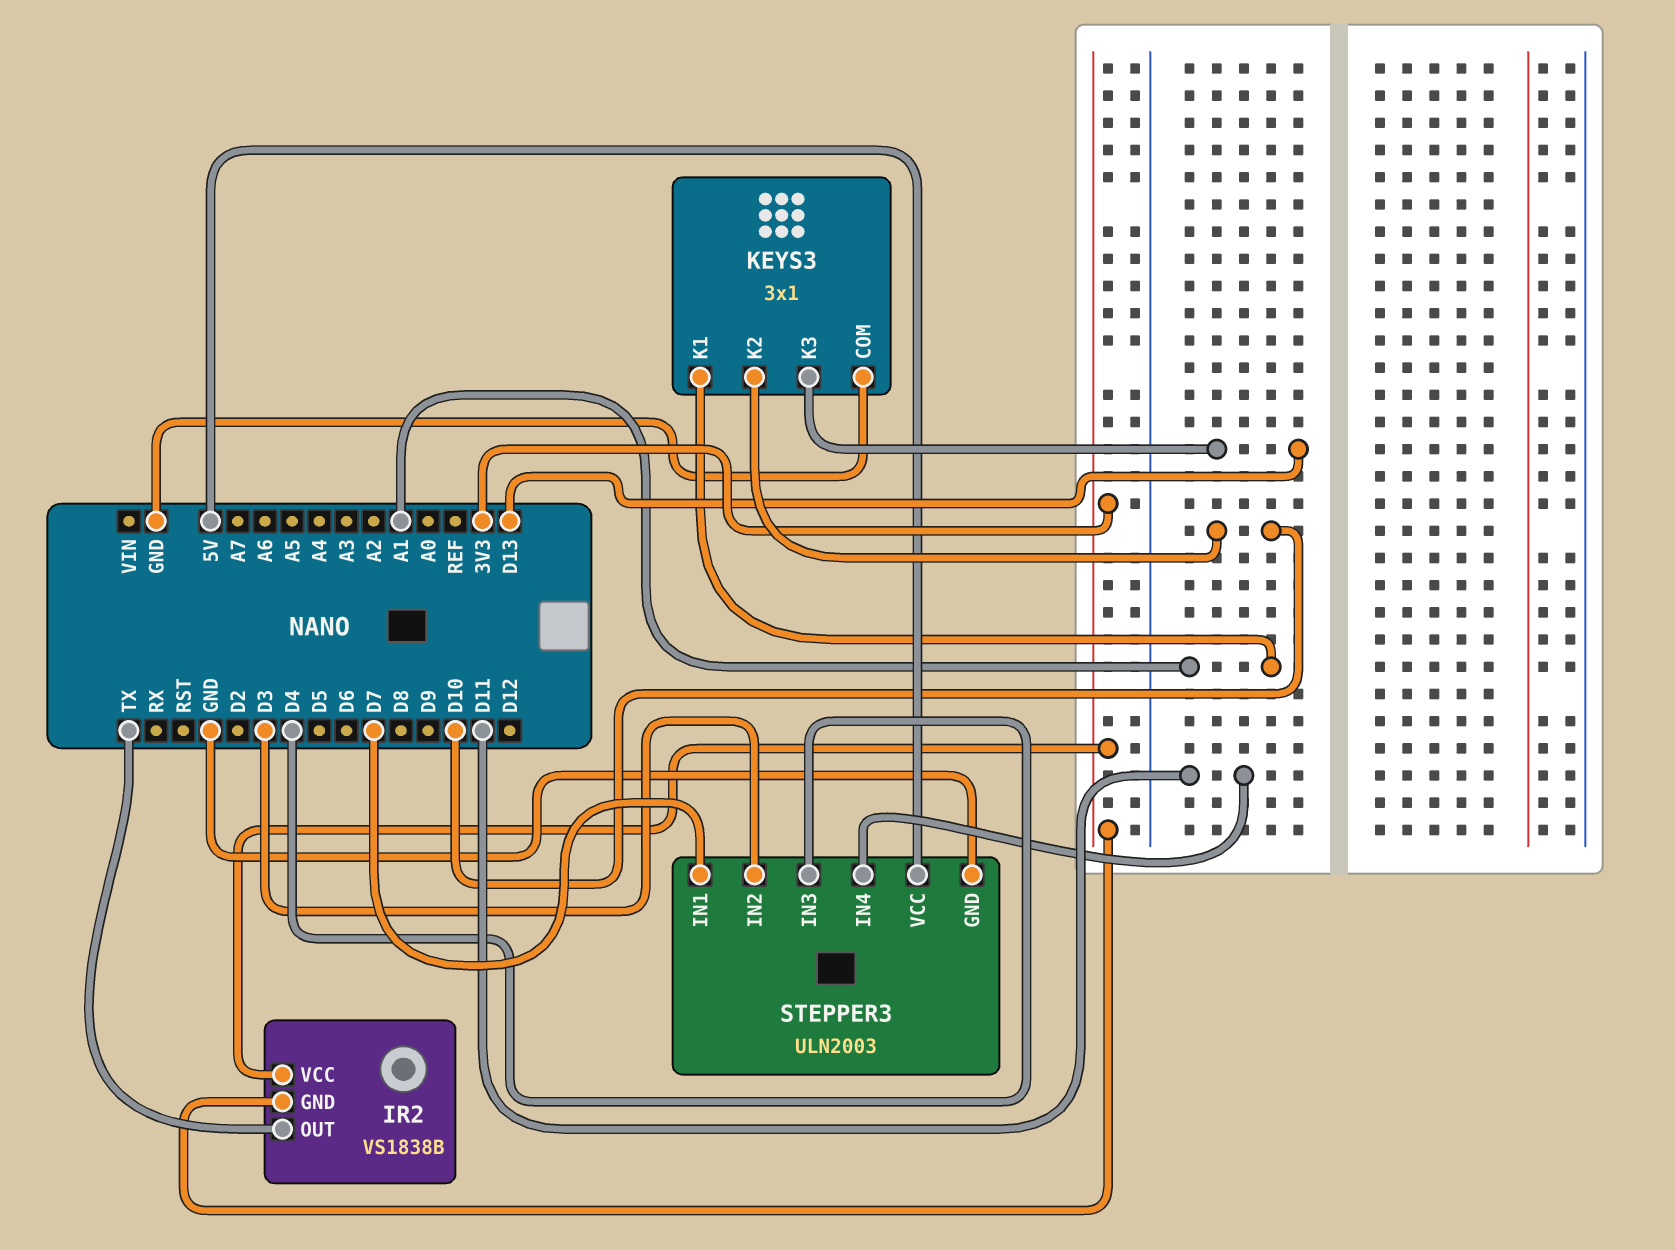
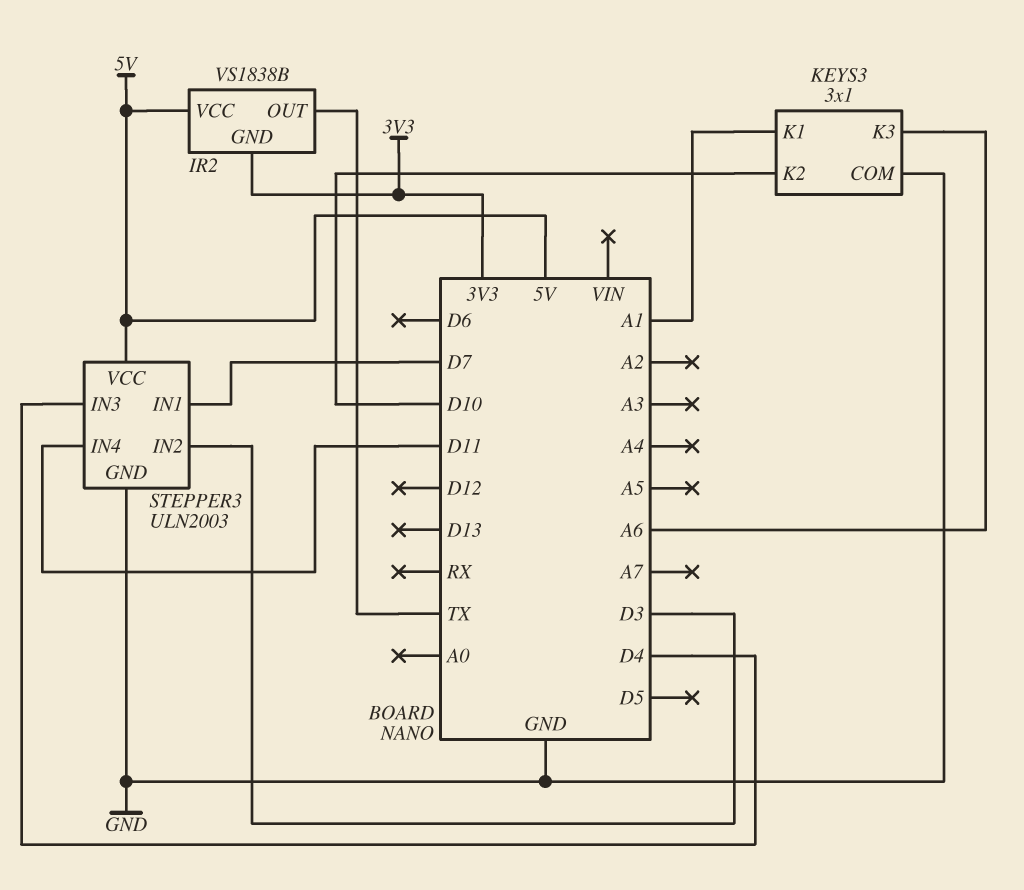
IR2 pin VCC: 3V3 -> 5V
KEYS3 pin K3: D13 -> A6

